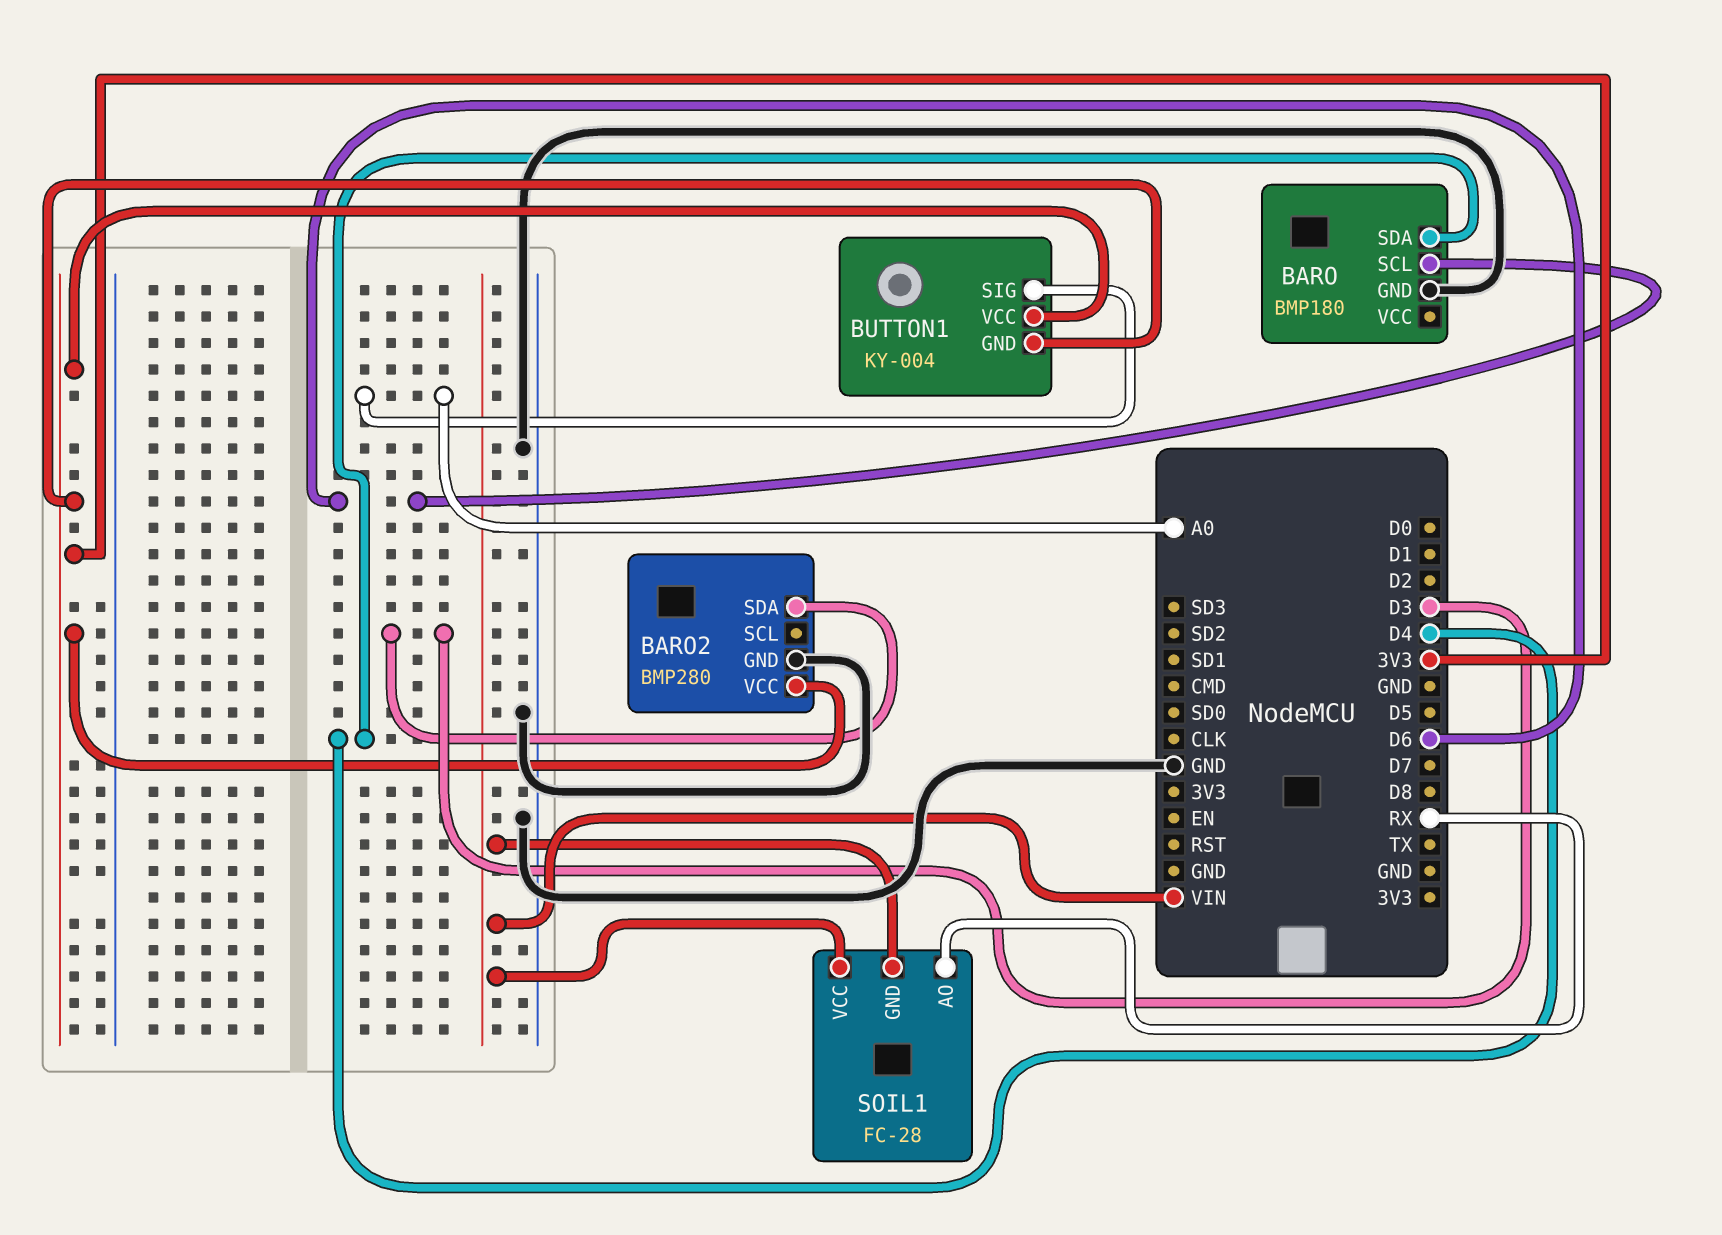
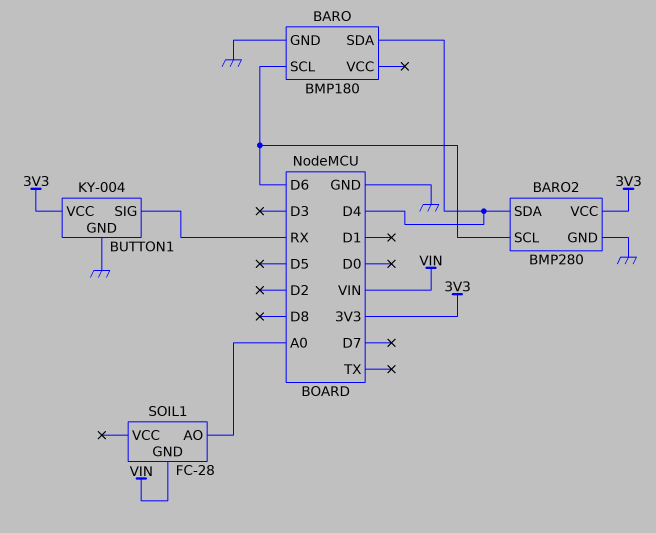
BARO2 pin SCL: none -> D6
BARO2 pin SDA: D3 -> D4
BUTTON1 pin GND: 3V3 -> GND
BUTTON1 pin SIG: A0 -> RX
SOIL1 pin AO: RX -> A0
SOIL1 pin VCC: VIN -> none

